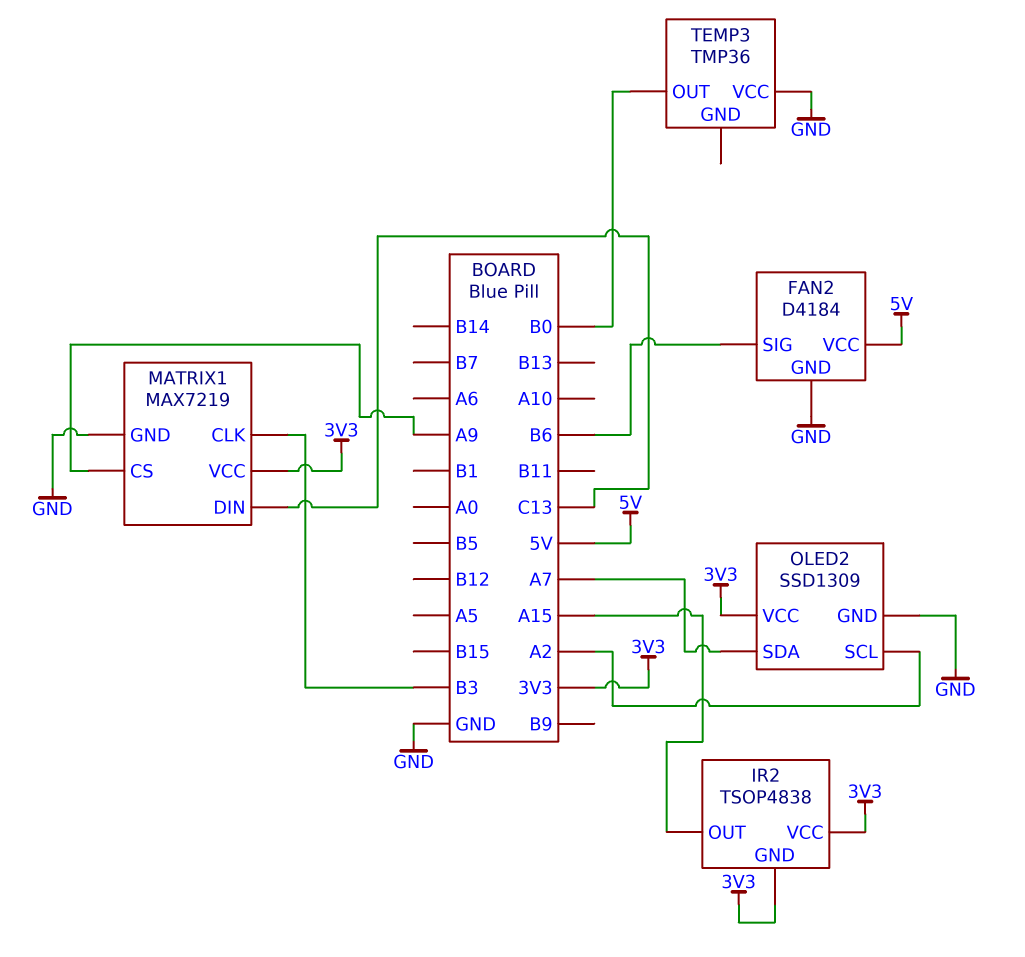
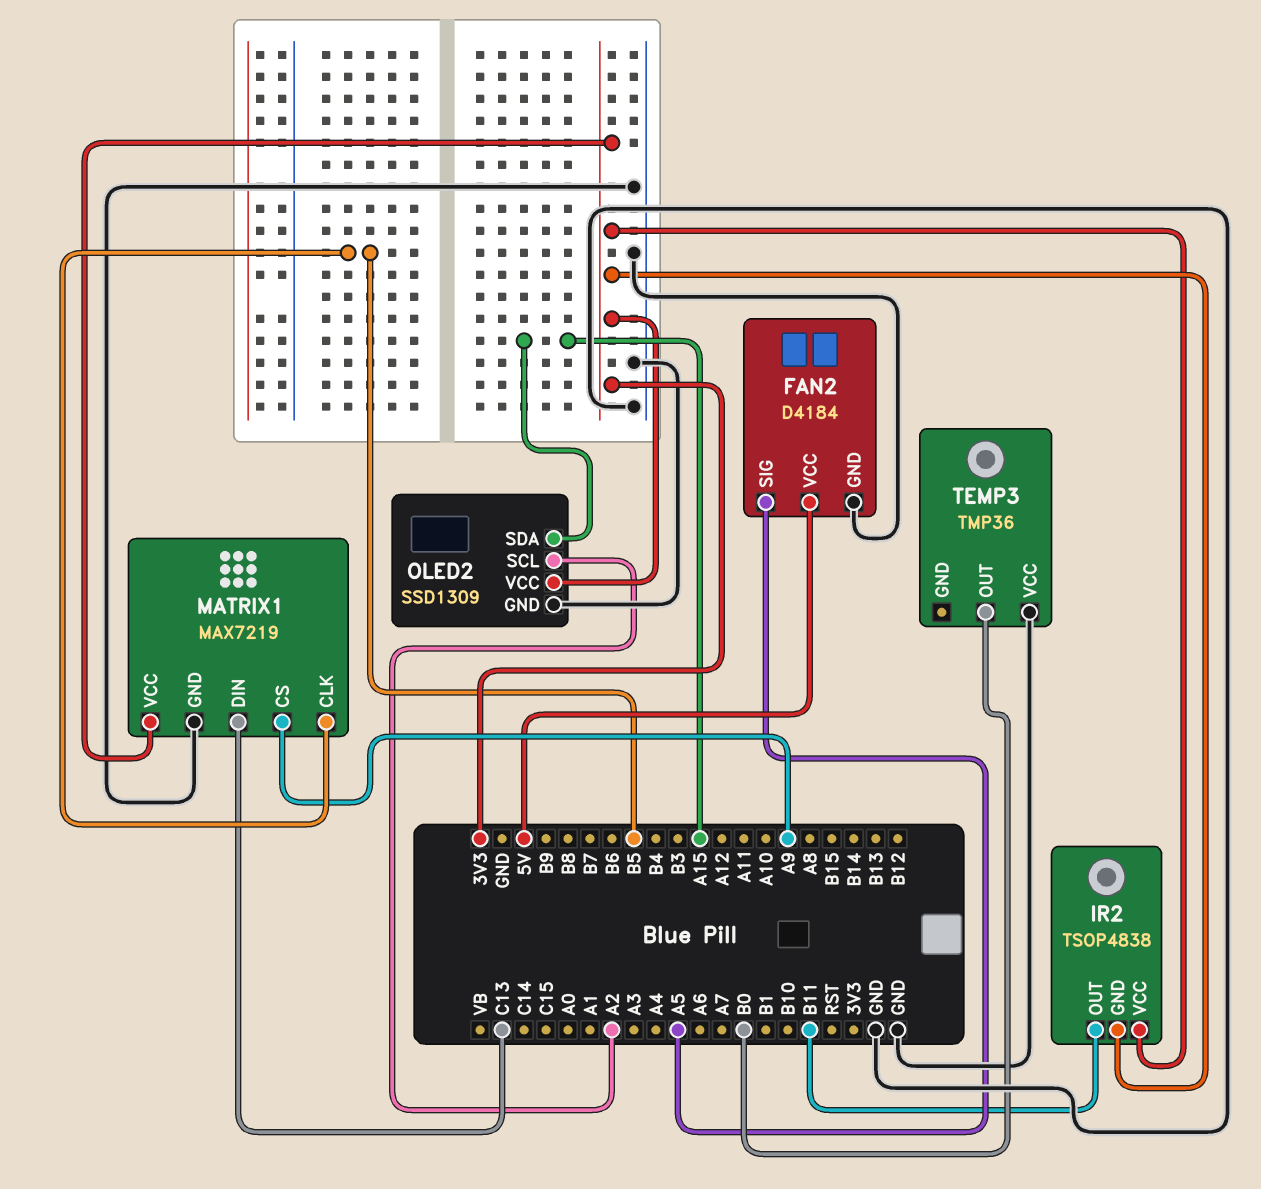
FAN2 pin SIG: B6 -> A5
IR2 pin OUT: A15 -> B11
MATRIX1 pin CLK: B3 -> B5
OLED2 pin SDA: A7 -> A15

